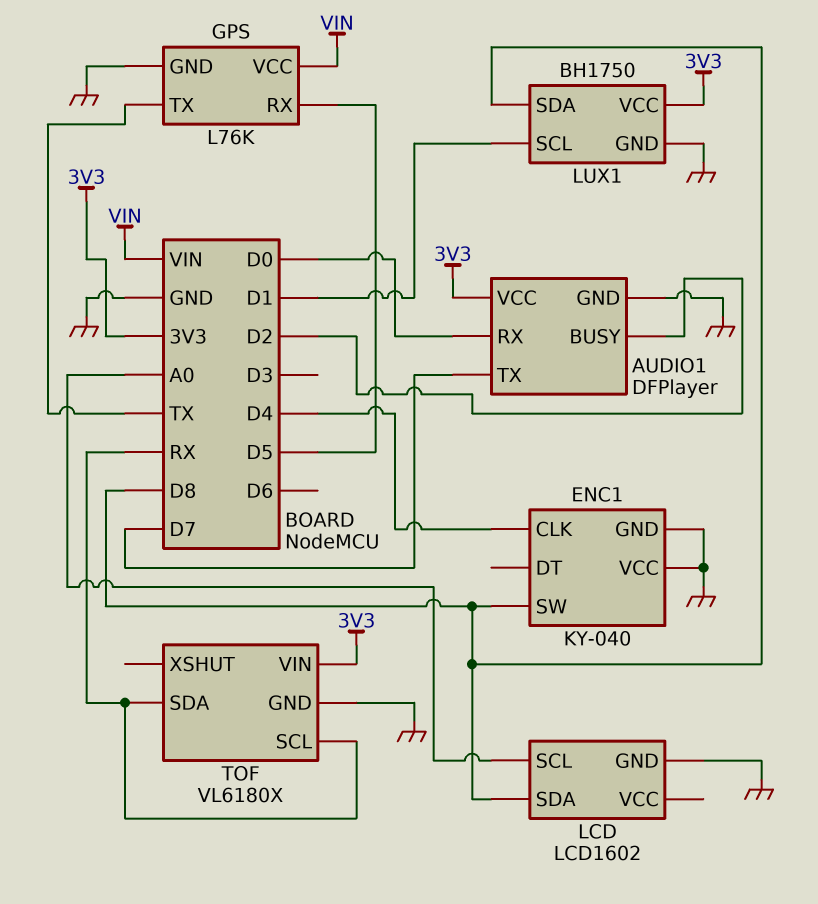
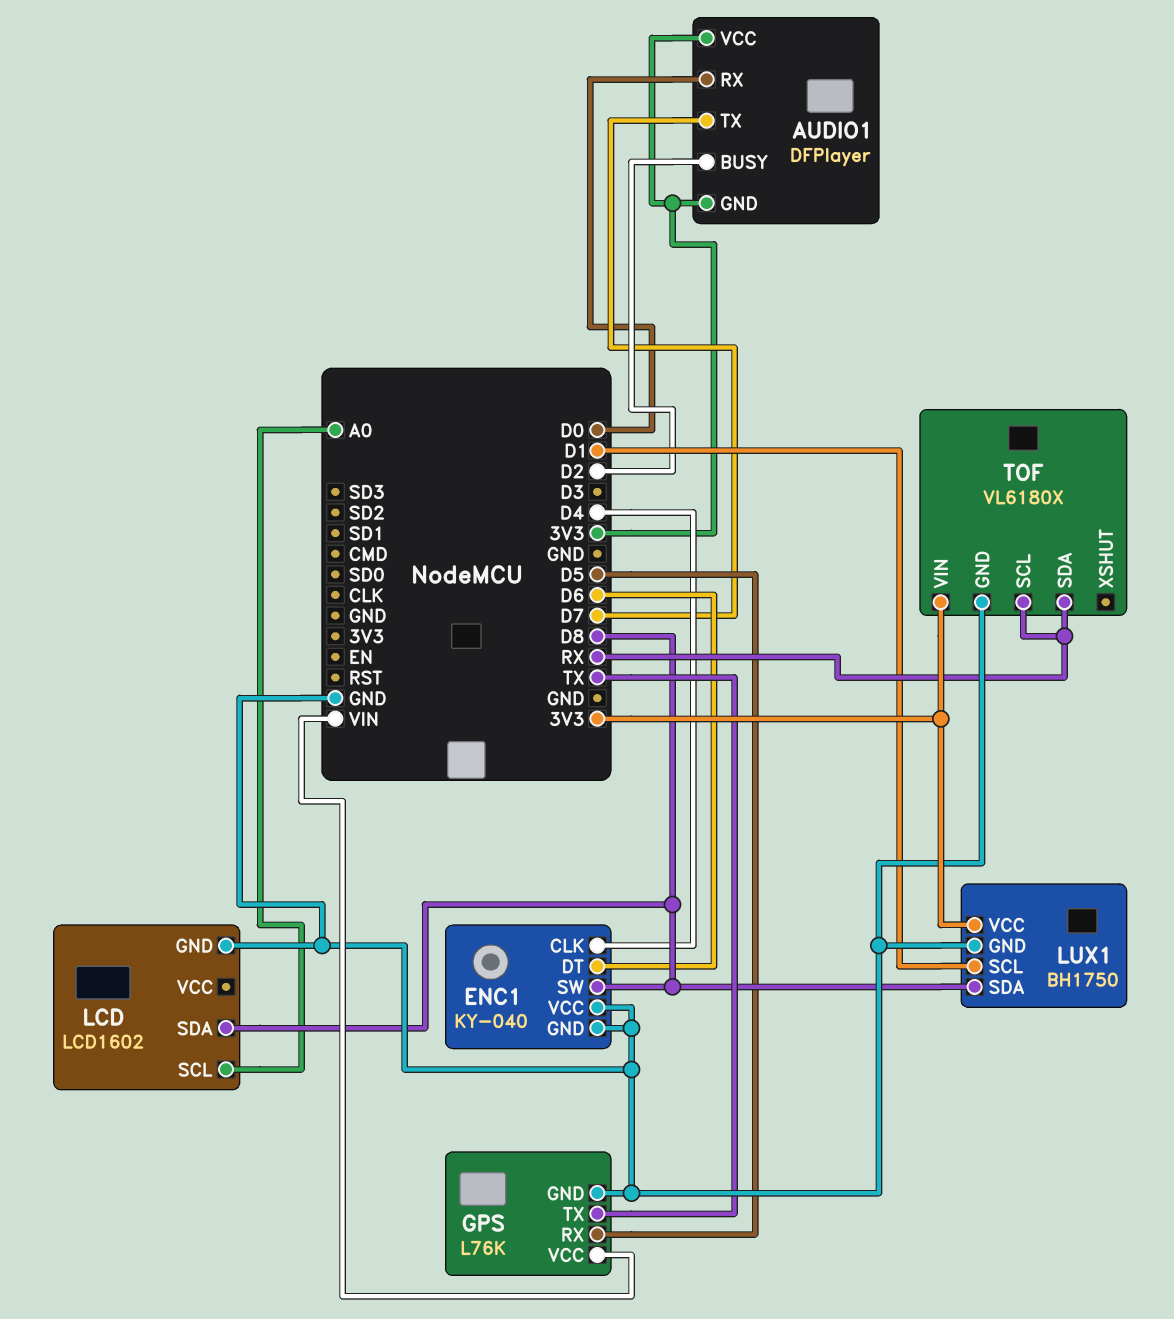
AUDIO1 pin GND: GND -> 3V3
ENC1 pin DT: none -> D6

